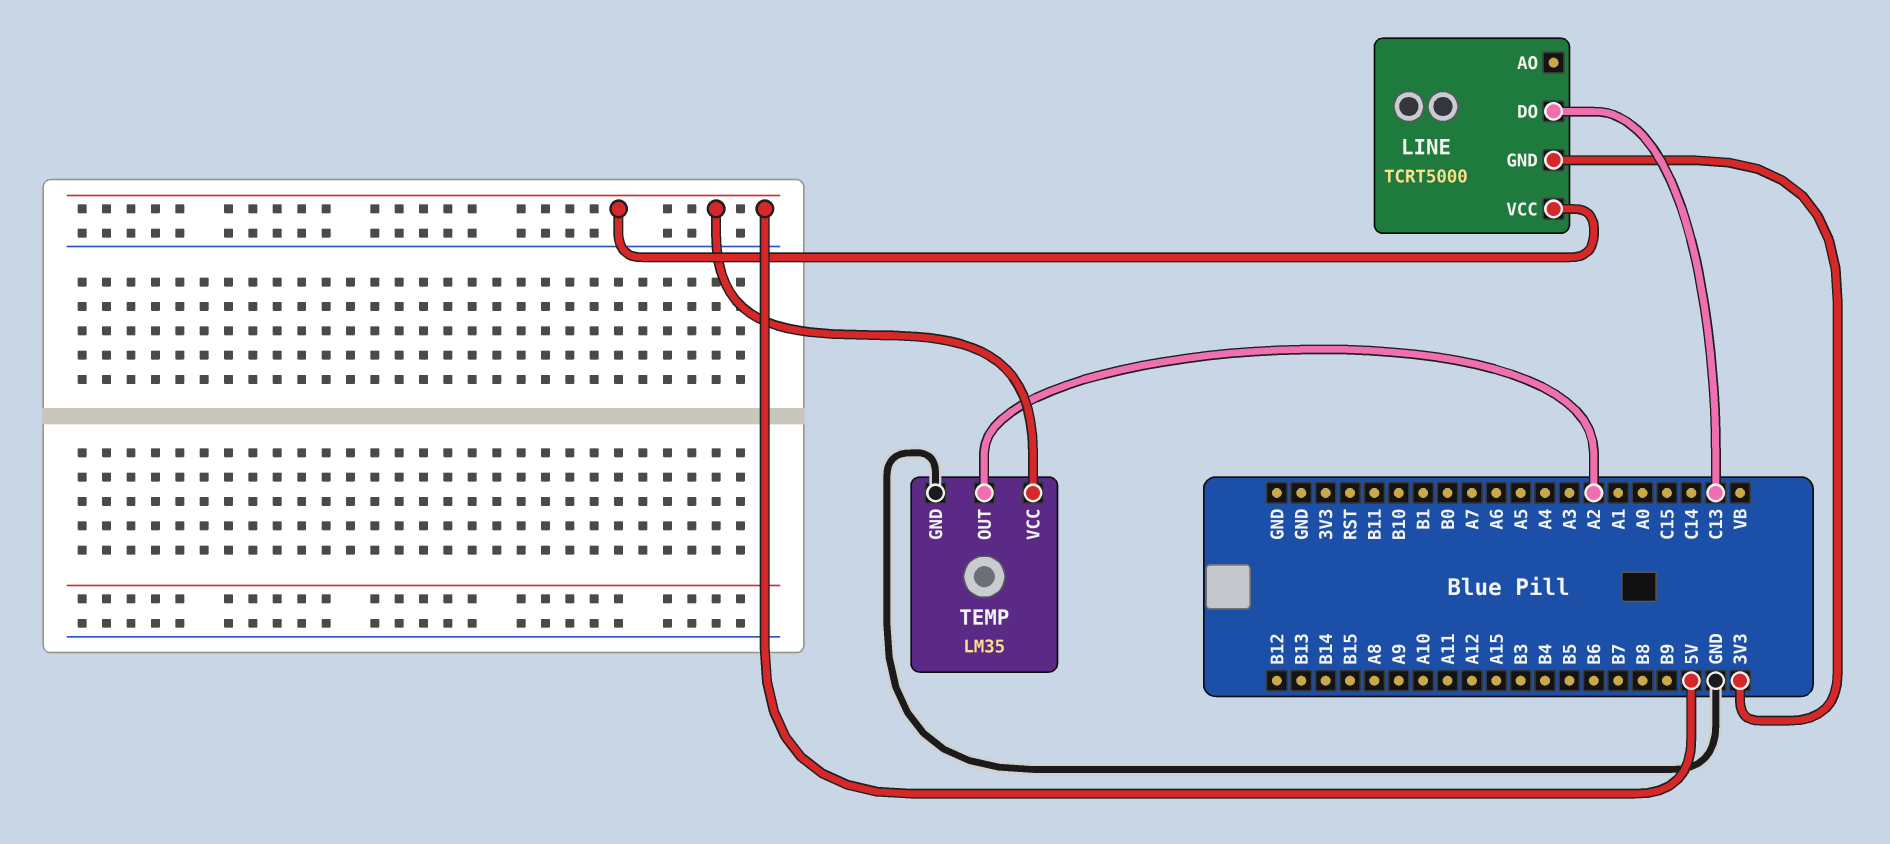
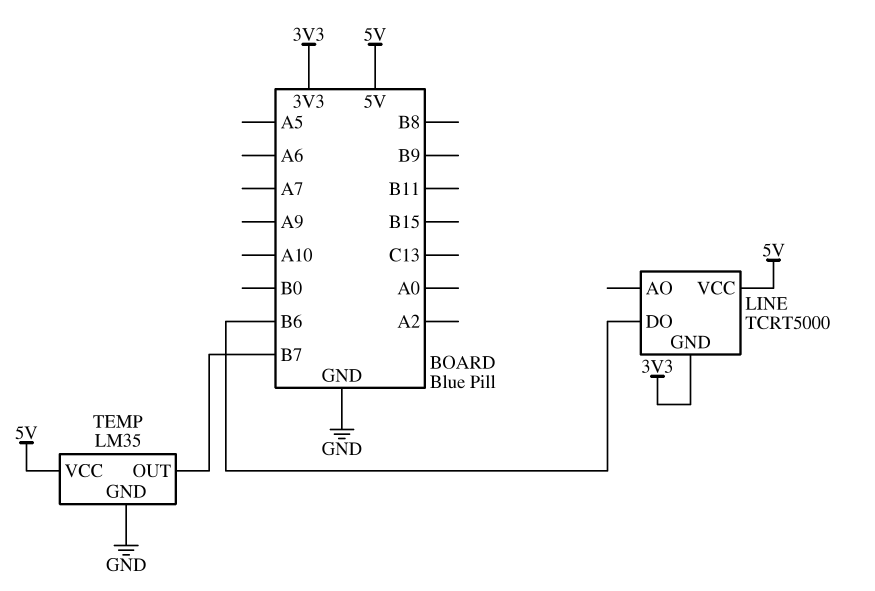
LINE pin DO: C13 -> B6
TEMP pin OUT: A2 -> B7

